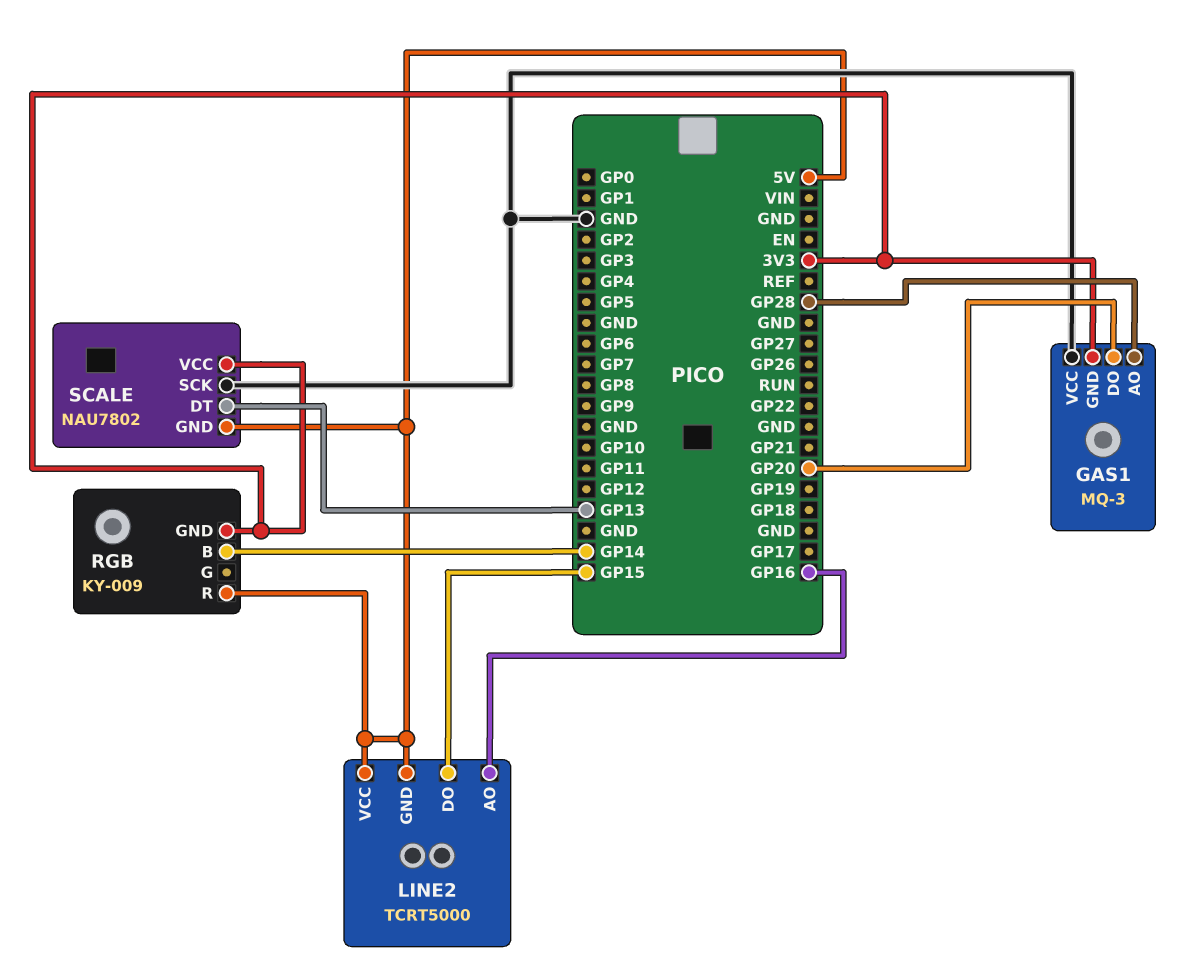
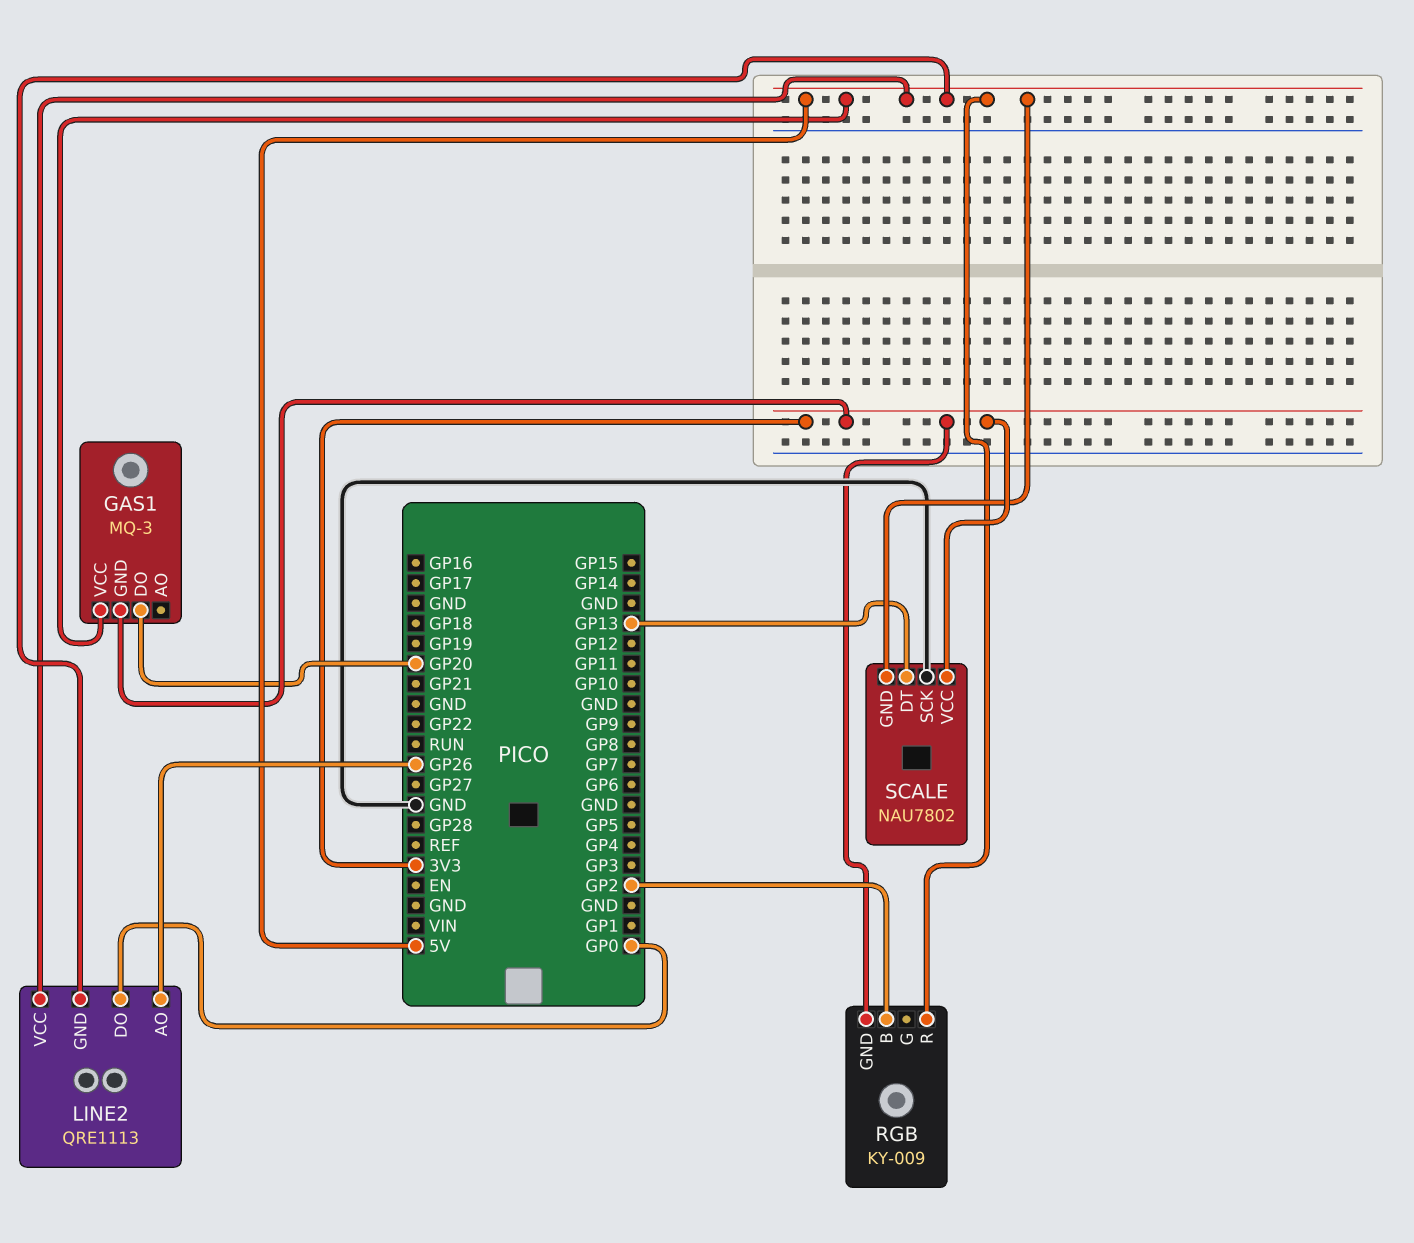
GAS1 pin AO: GP28 -> none
GAS1 pin VCC: GND -> 5V
LINE2: TCRT5000 -> QRE1113
LINE2 pin AO: GP16 -> GP26
LINE2 pin DO: GP15 -> GP0
RGB pin B: GP14 -> GP2

